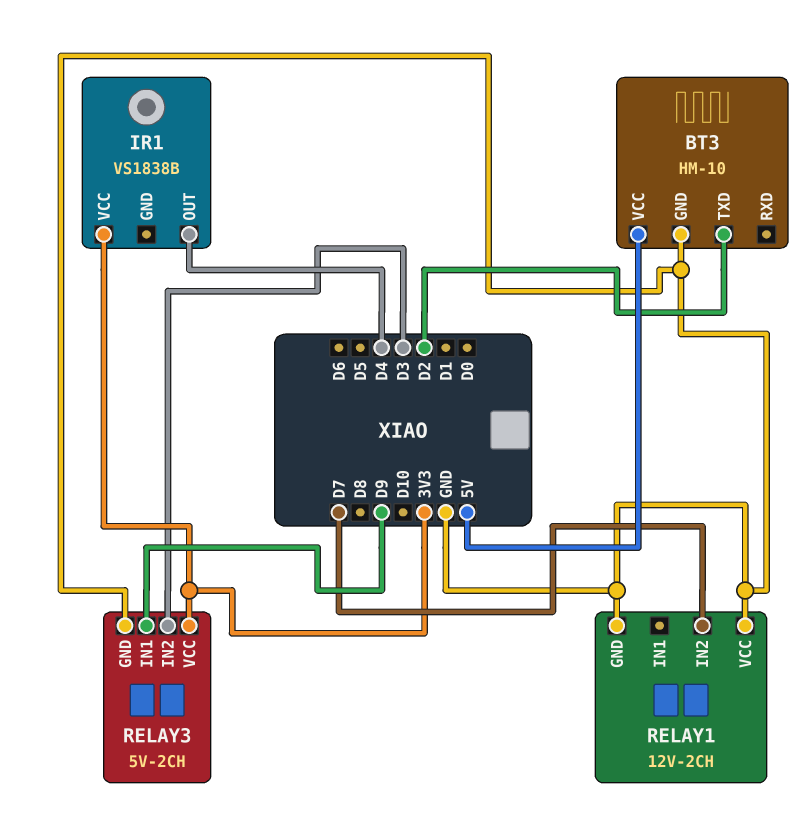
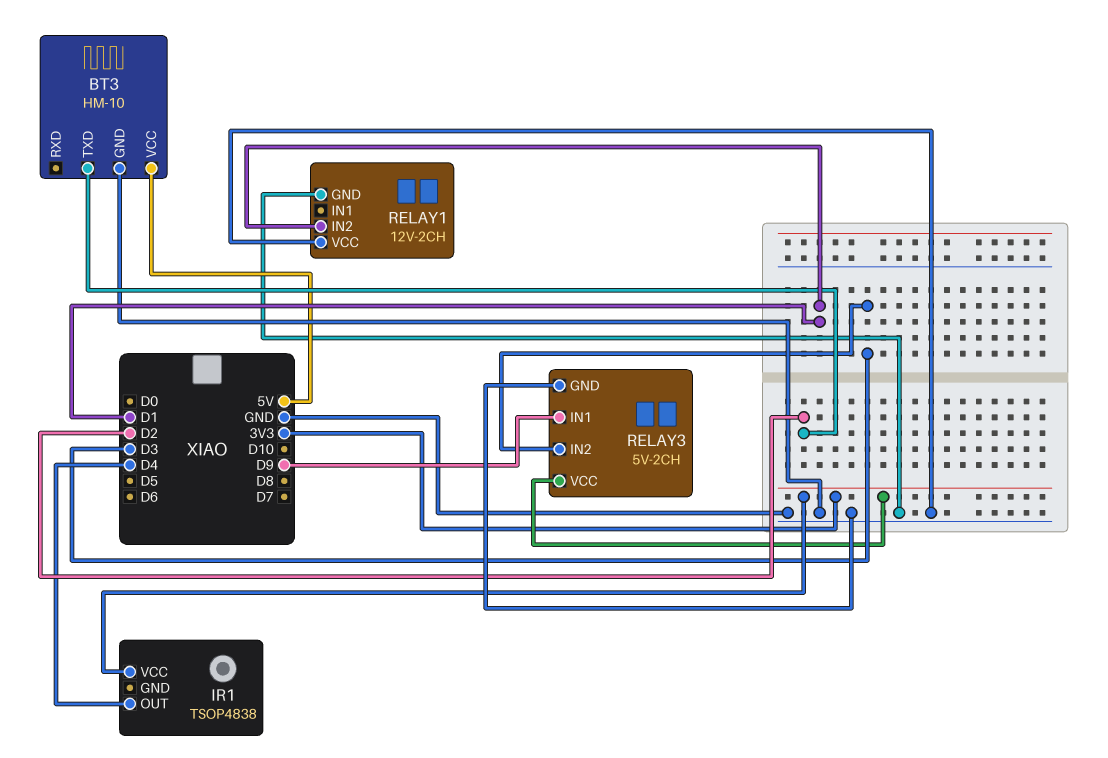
IR1: VS1838B -> TSOP4838
RELAY1 pin IN2: D7 -> D1

